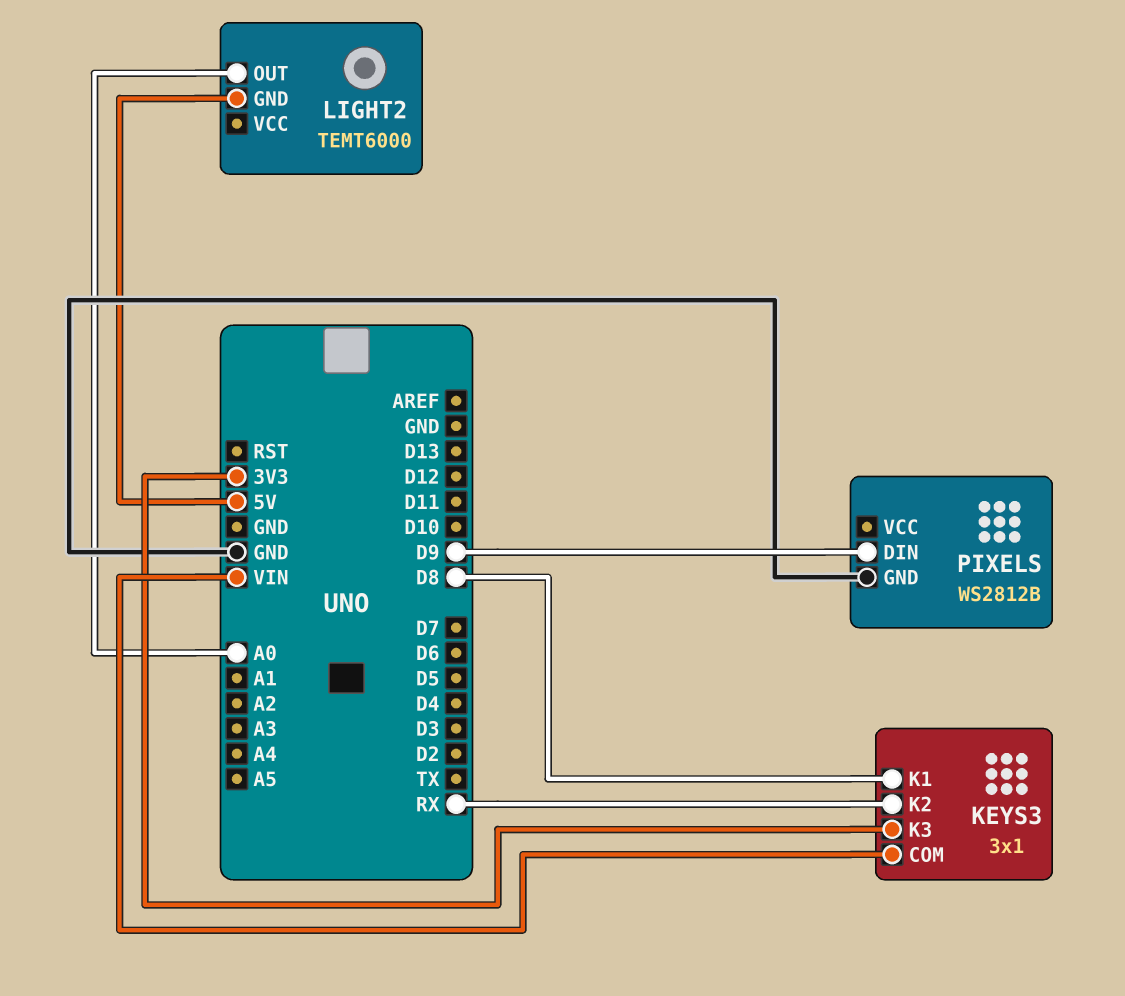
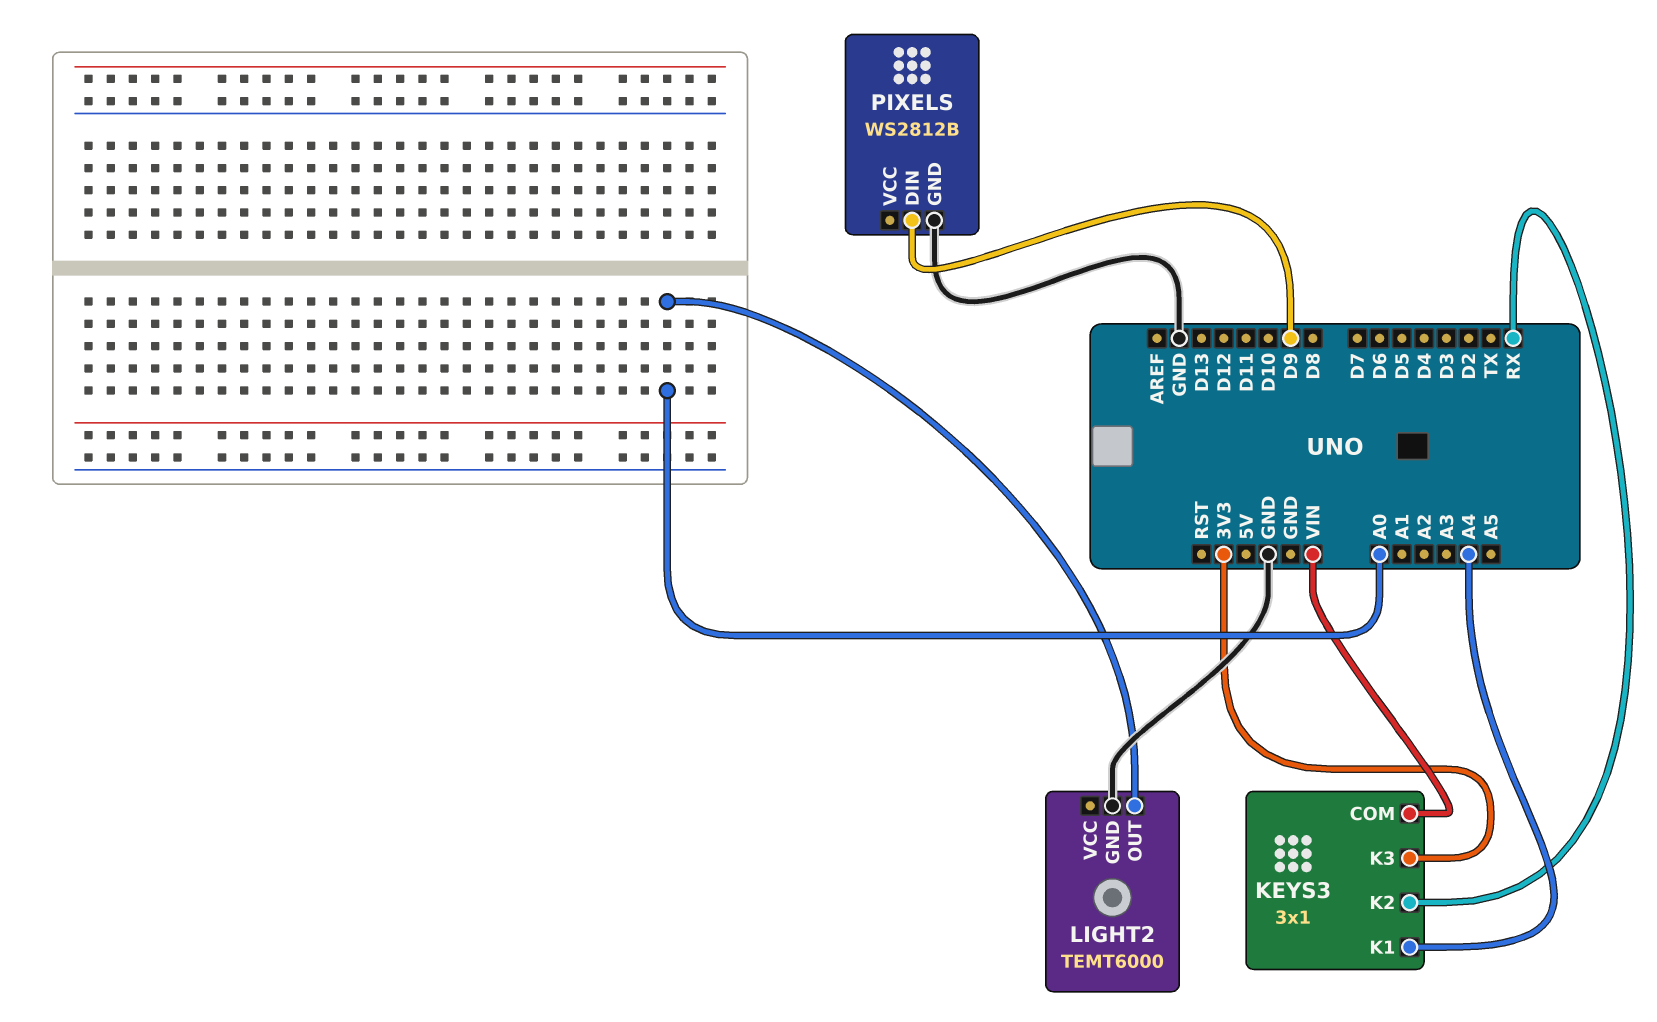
KEYS3 pin K1: D8 -> A4
LIGHT2 pin GND: 5V -> GND

